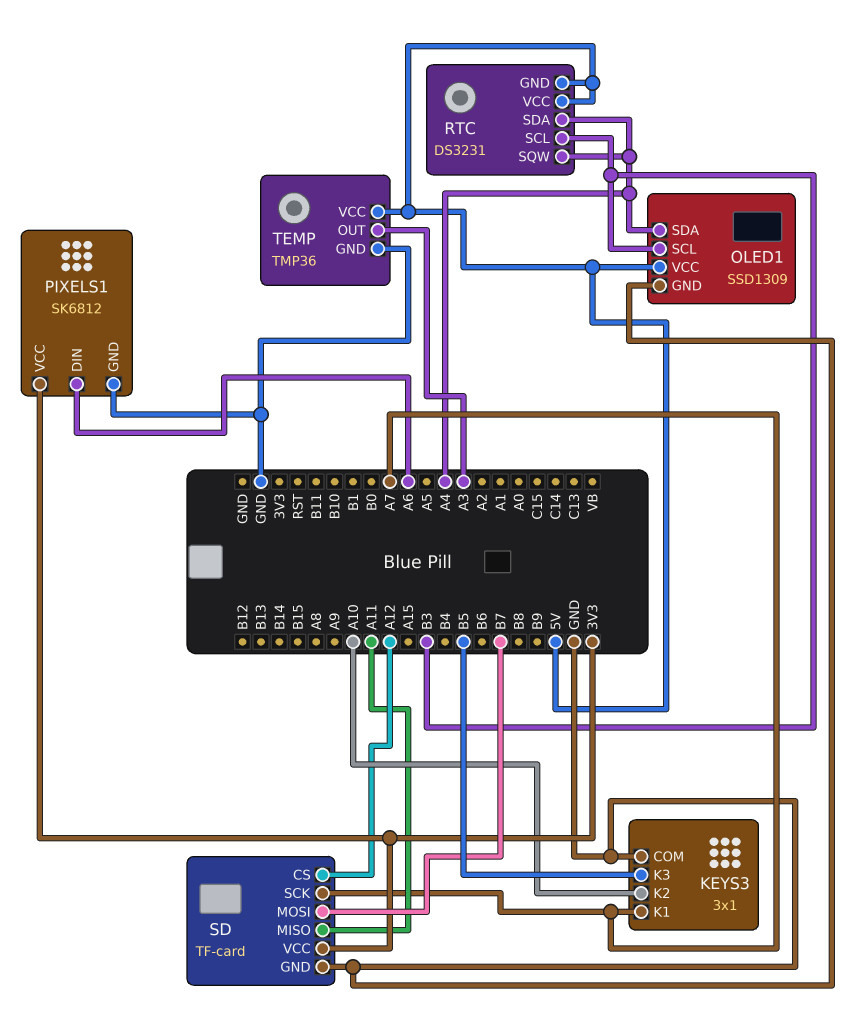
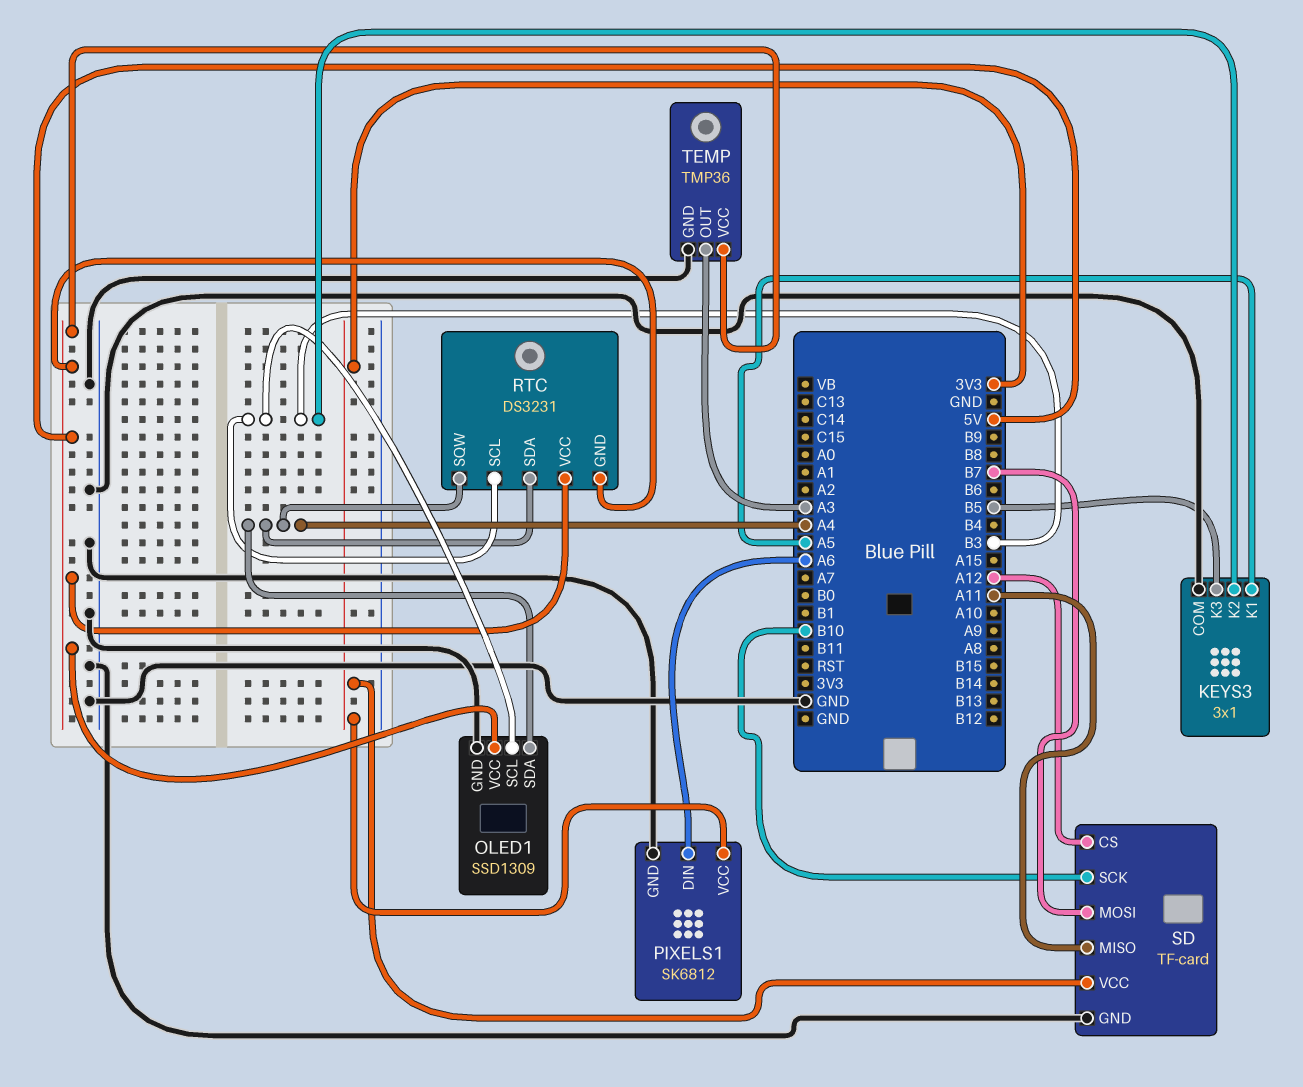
KEYS3 pin K1: A7 -> A5
KEYS3 pin K2: A10 -> B3
SD pin SCK: A7 -> B10

